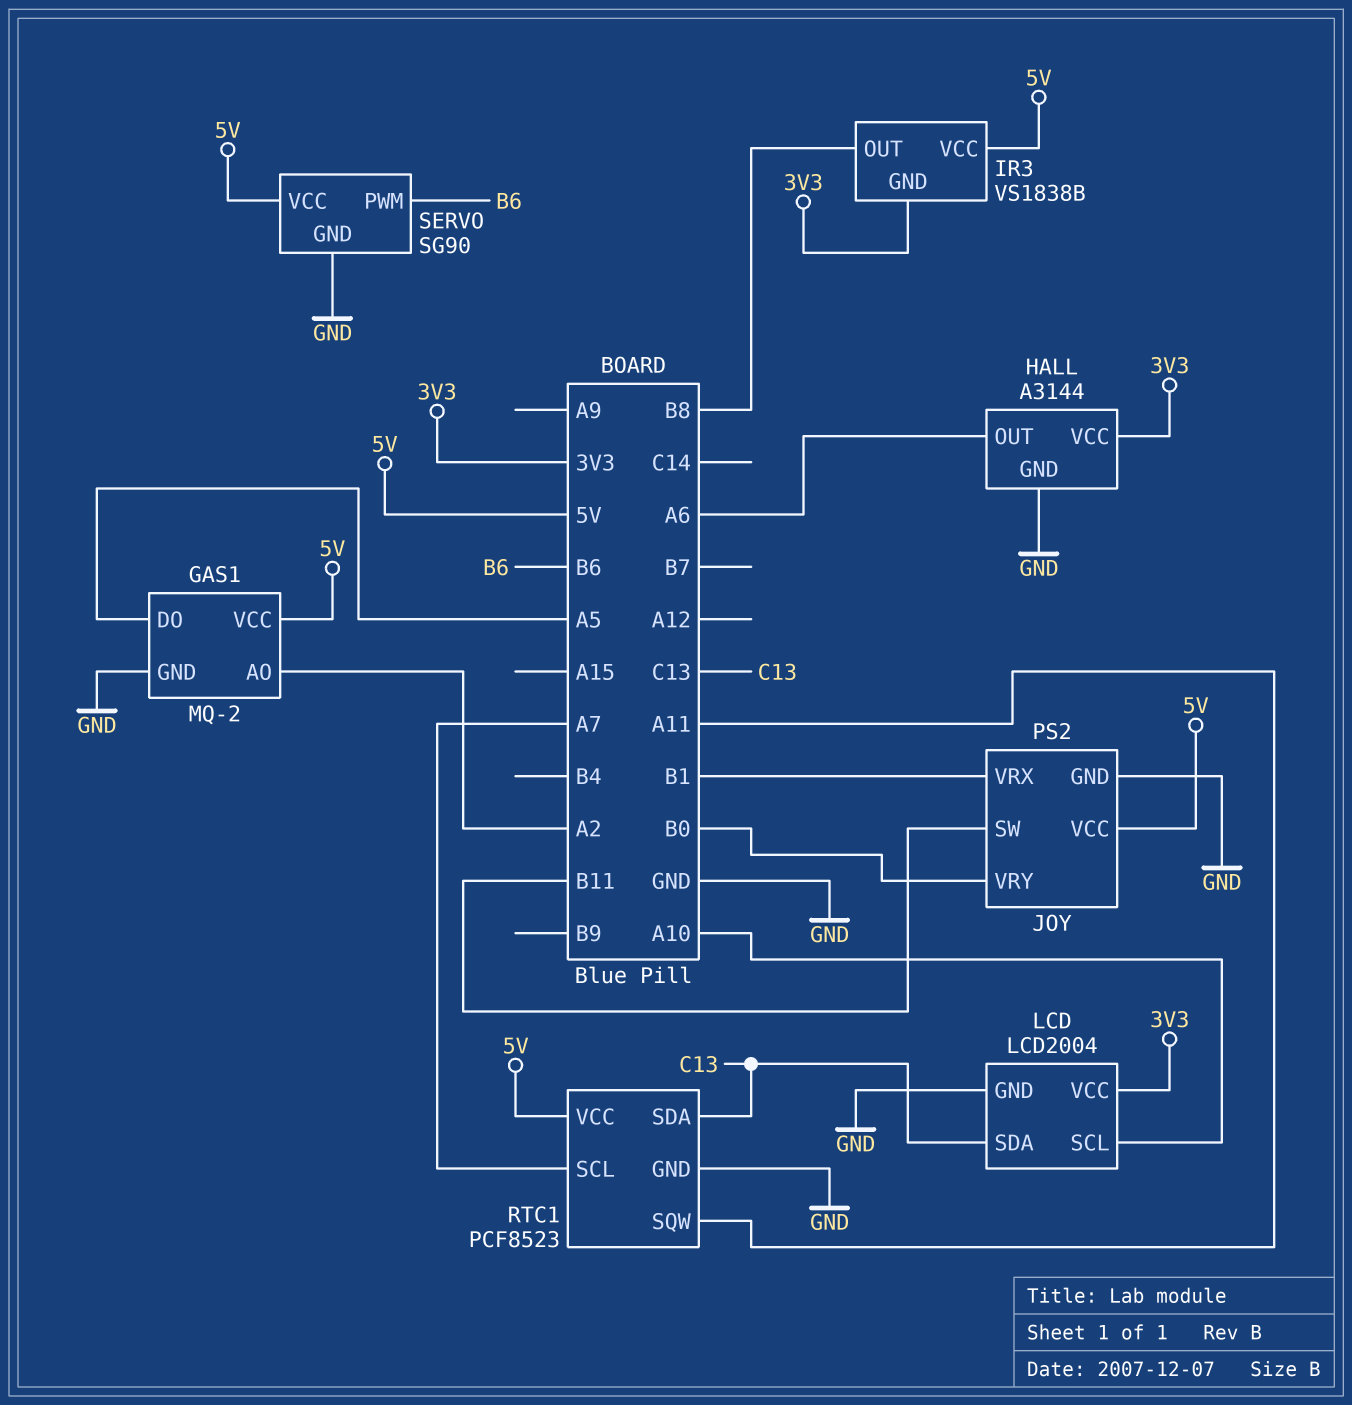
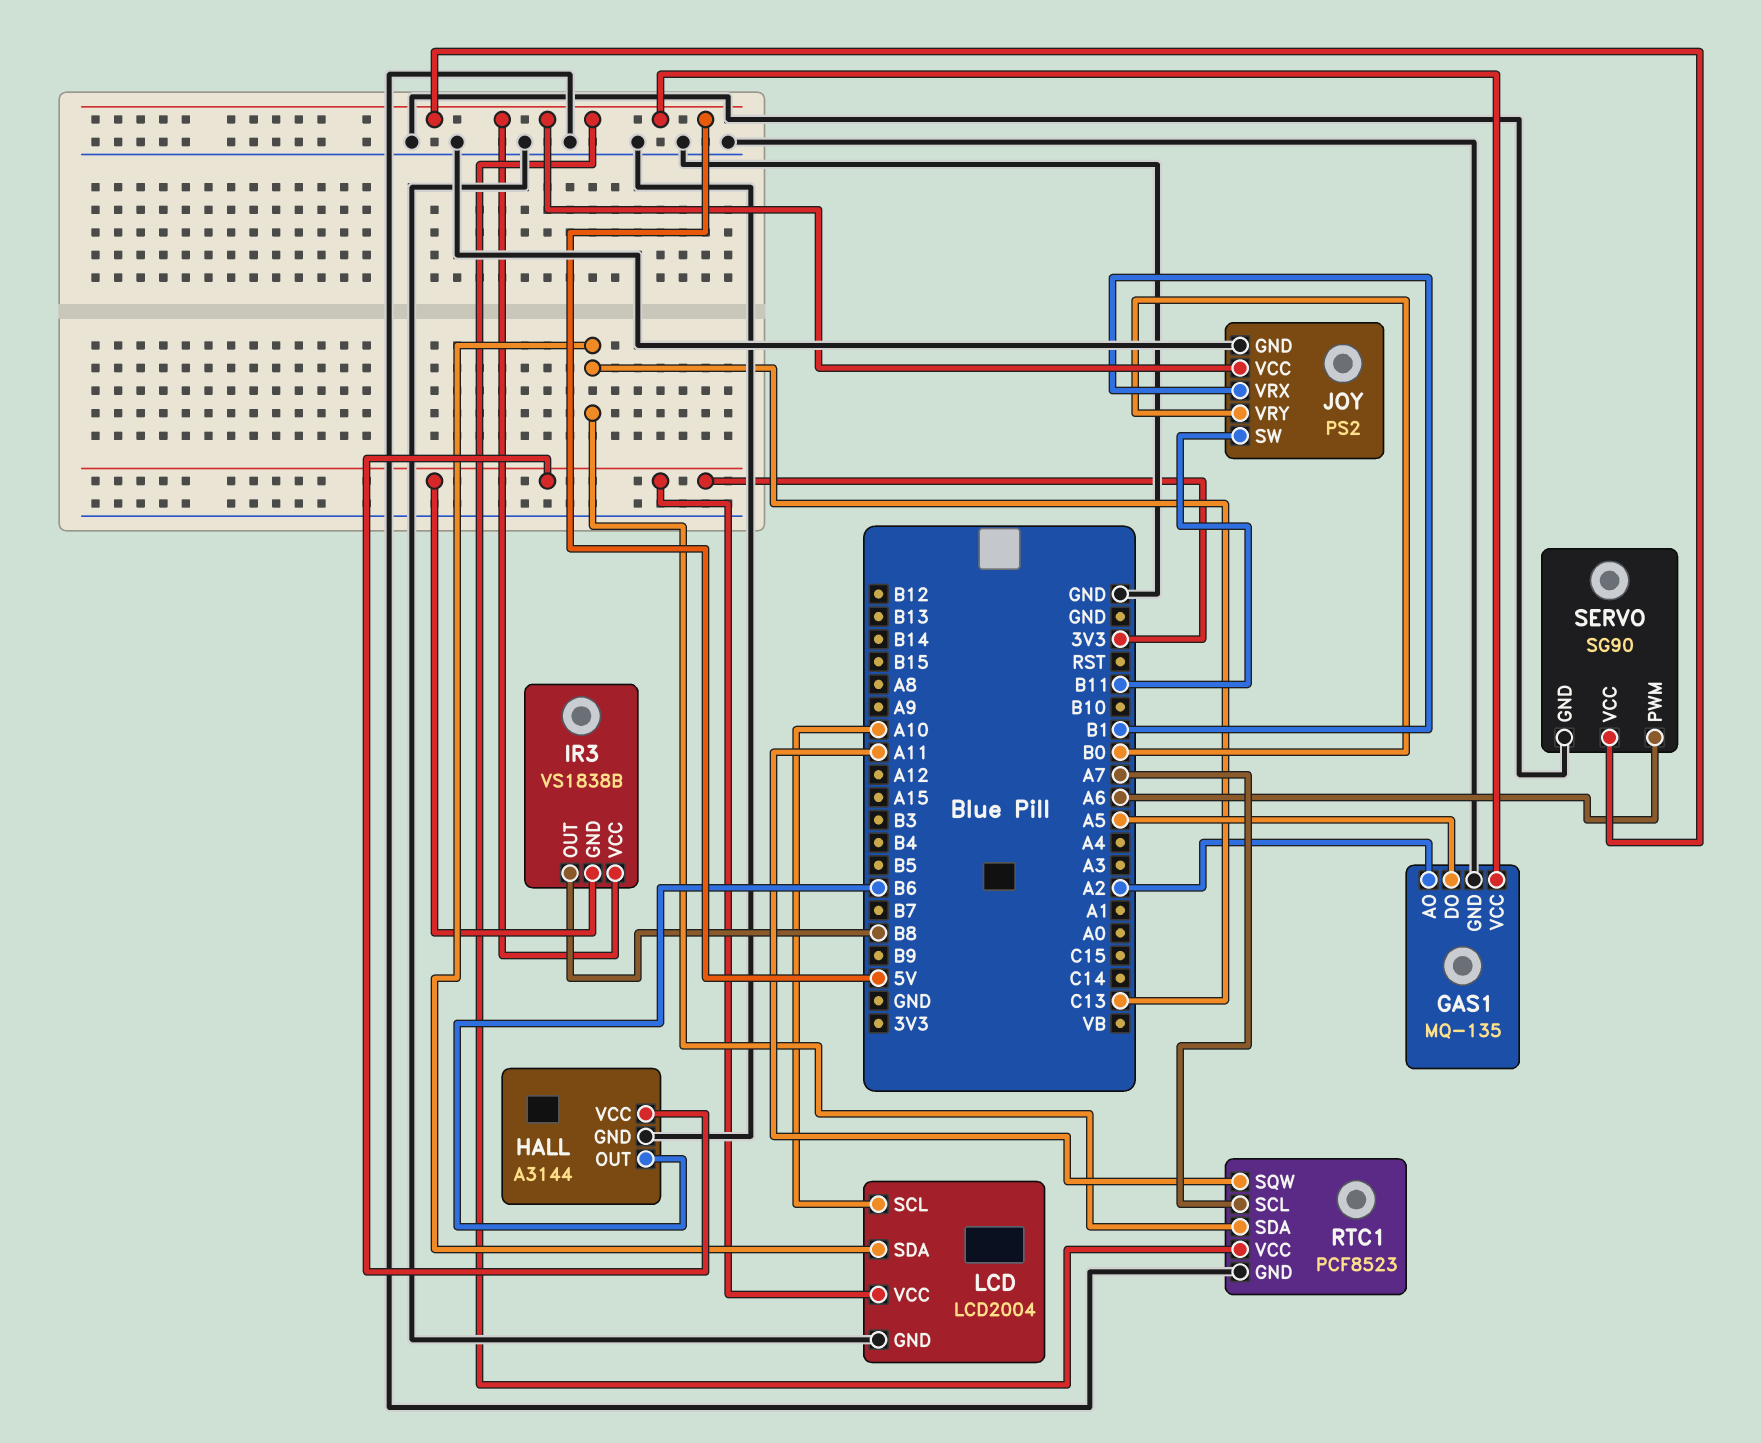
GAS1: MQ-2 -> MQ-135
HALL pin OUT: A6 -> B6
SERVO pin PWM: B6 -> A6

